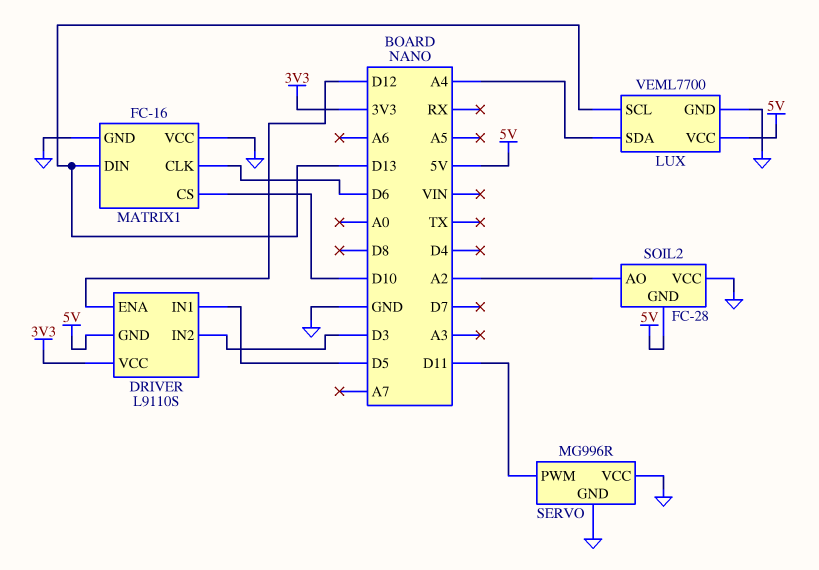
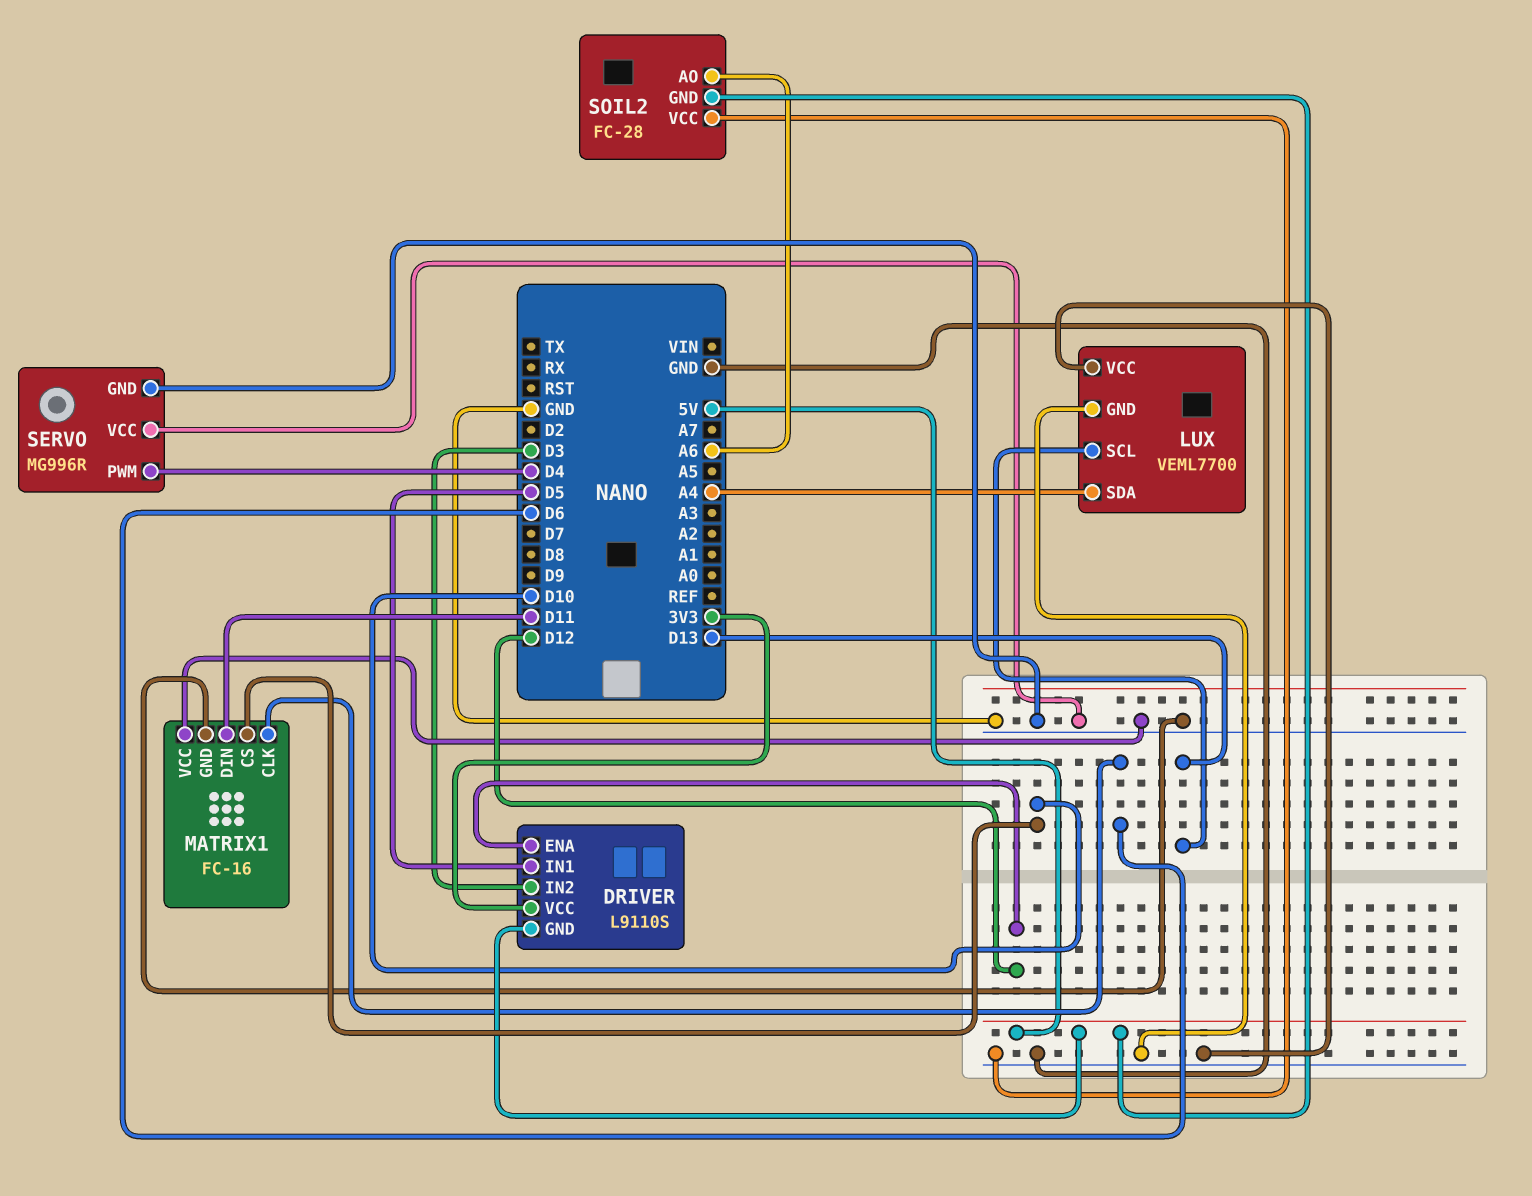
LUX pin VCC: 5V -> GND
MATRIX1 pin DIN: D13 -> D11
SERVO pin PWM: D11 -> D4
SOIL2 pin AO: A2 -> A6

